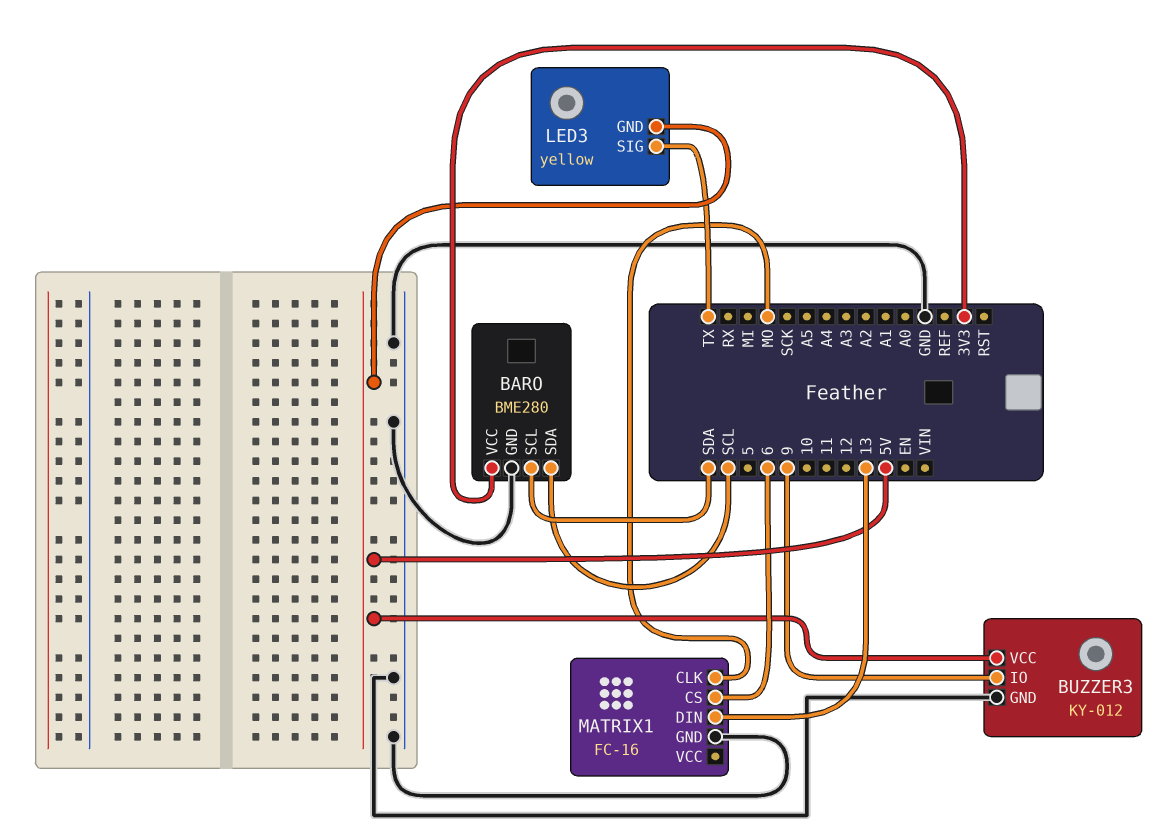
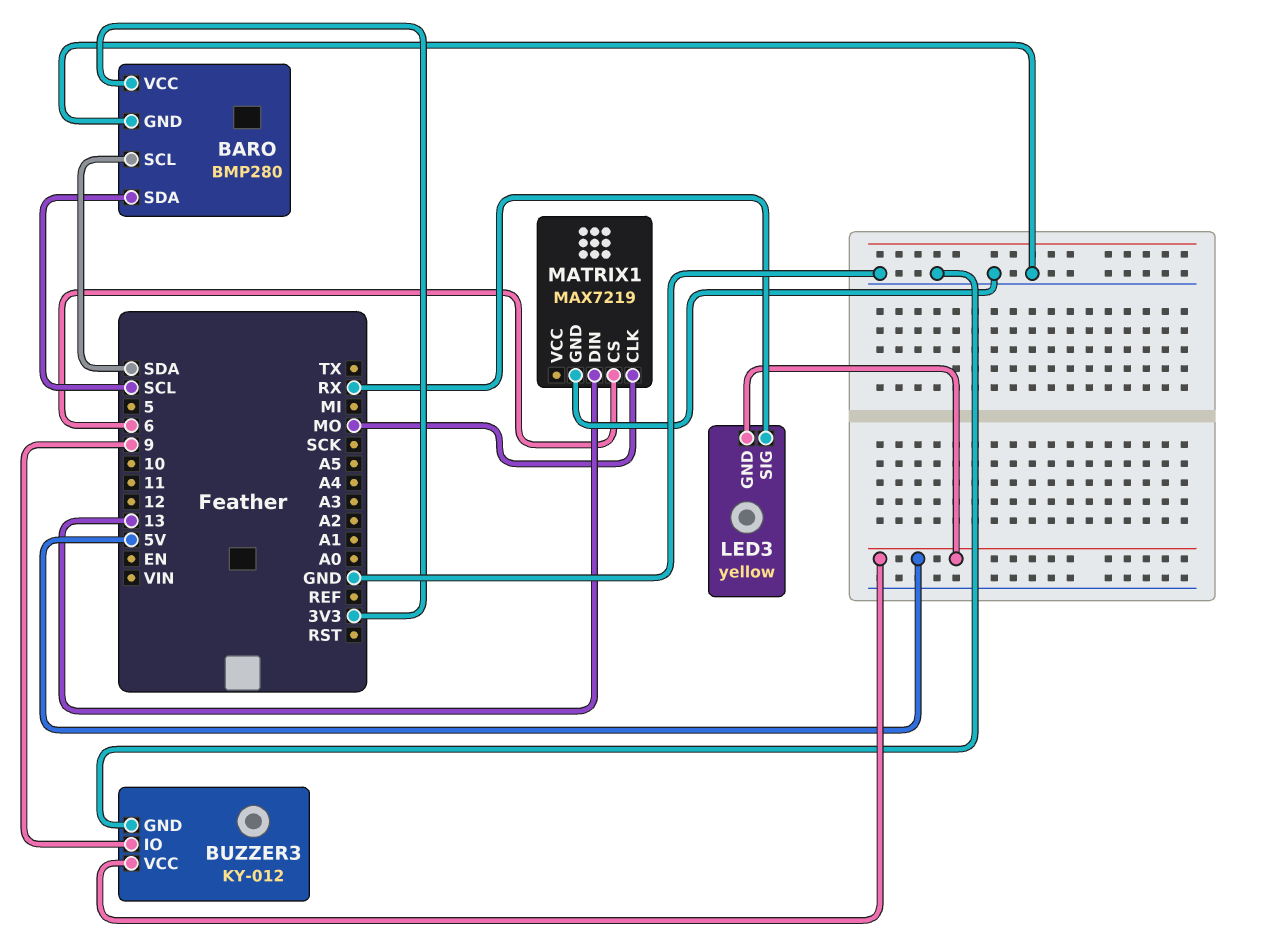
BARO: BME280 -> BMP280
LED3 pin SIG: TX -> RX
MATRIX1: FC-16 -> MAX7219

